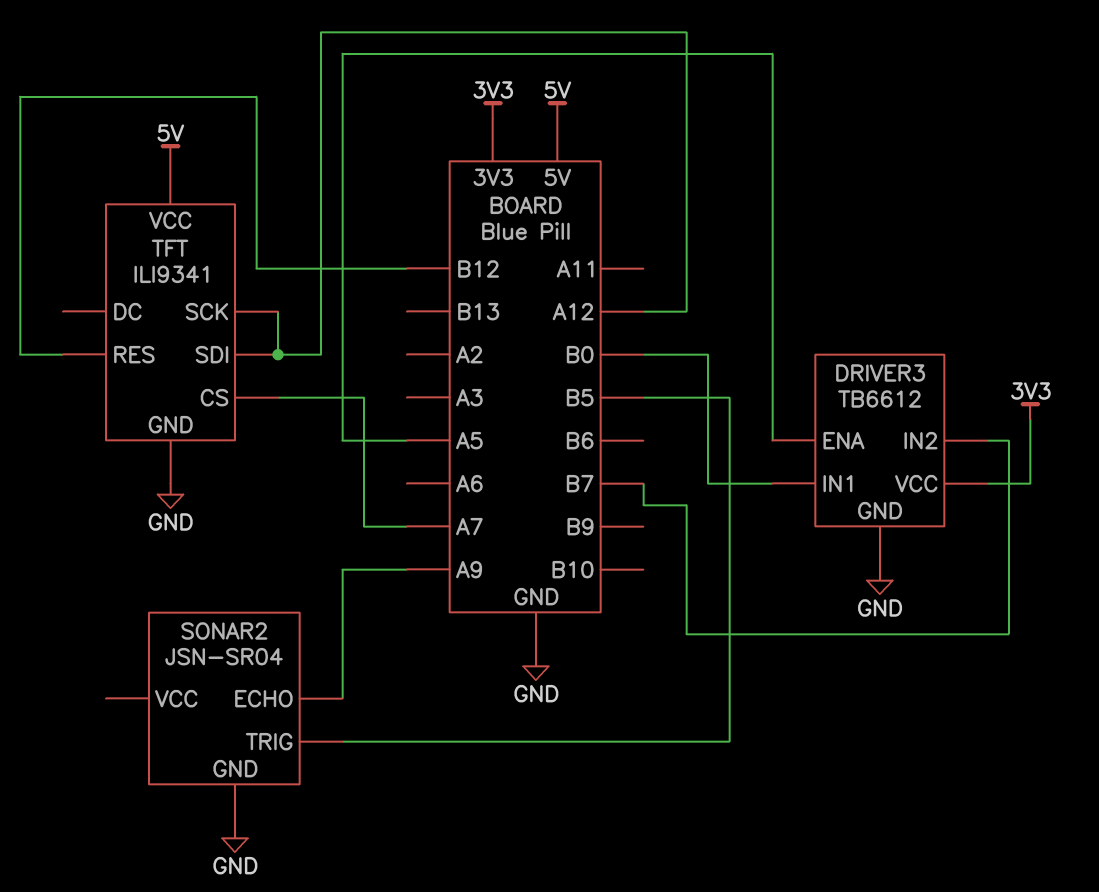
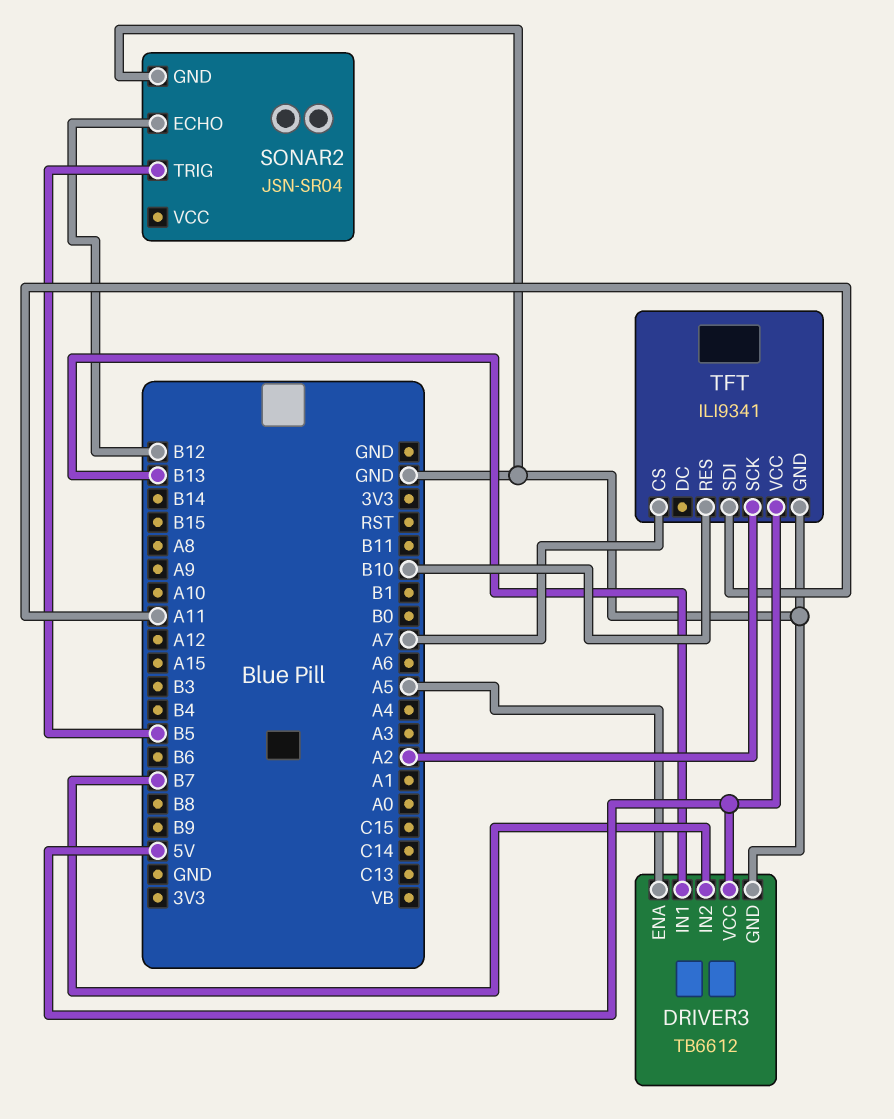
DRIVER3 pin IN1: B0 -> B13
DRIVER3 pin VCC: 3V3 -> 5V
SONAR2 pin ECHO: A9 -> B12
TFT pin RES: B12 -> B10
TFT pin SCK: A12 -> A2
TFT pin SDI: A12 -> A11

